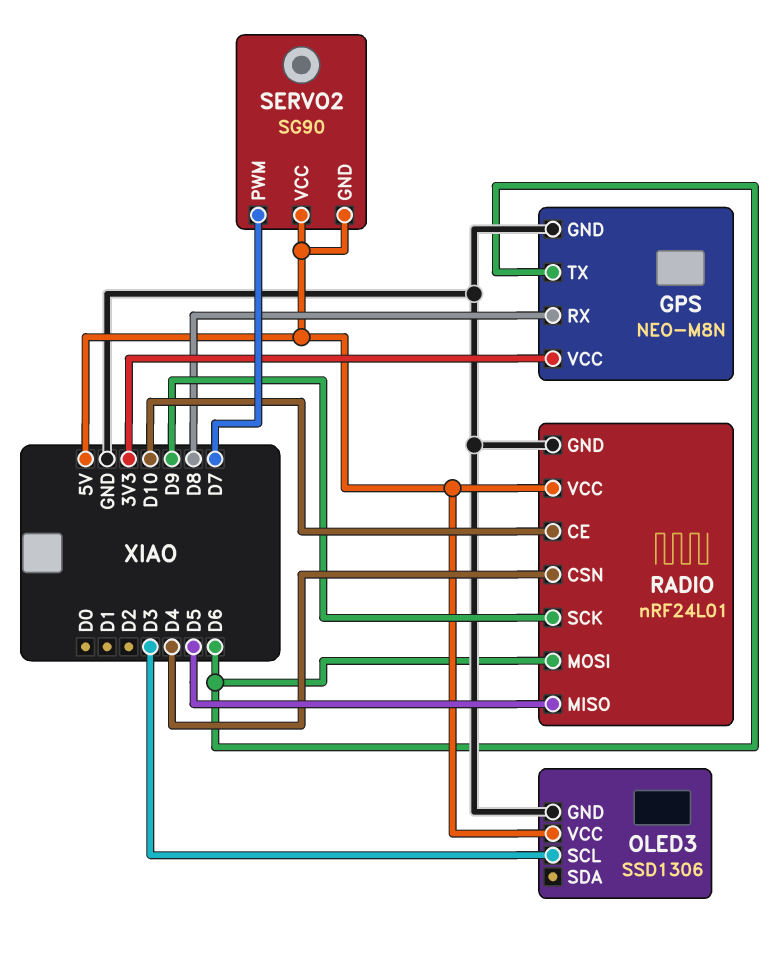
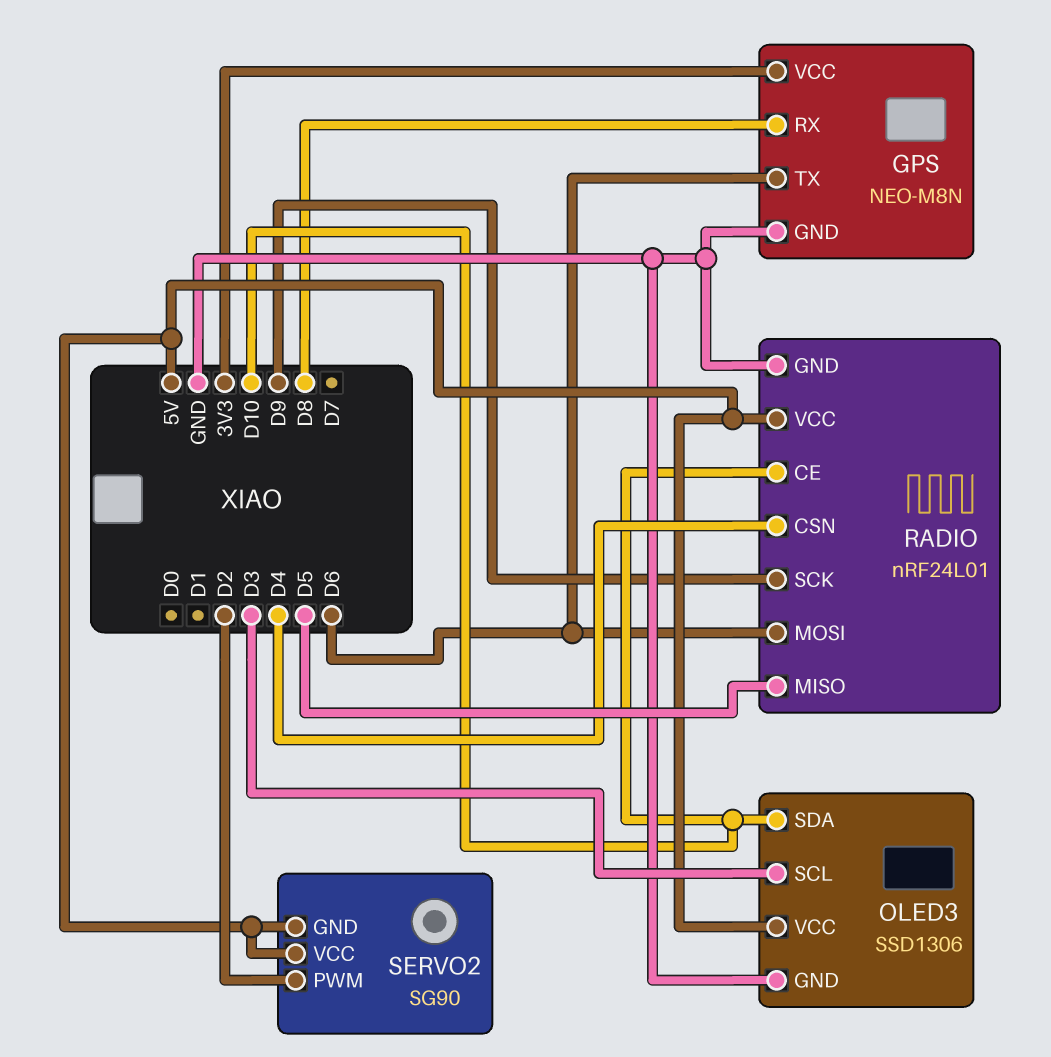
OLED3 pin SDA: none -> D10
SERVO2 pin PWM: D7 -> D2

